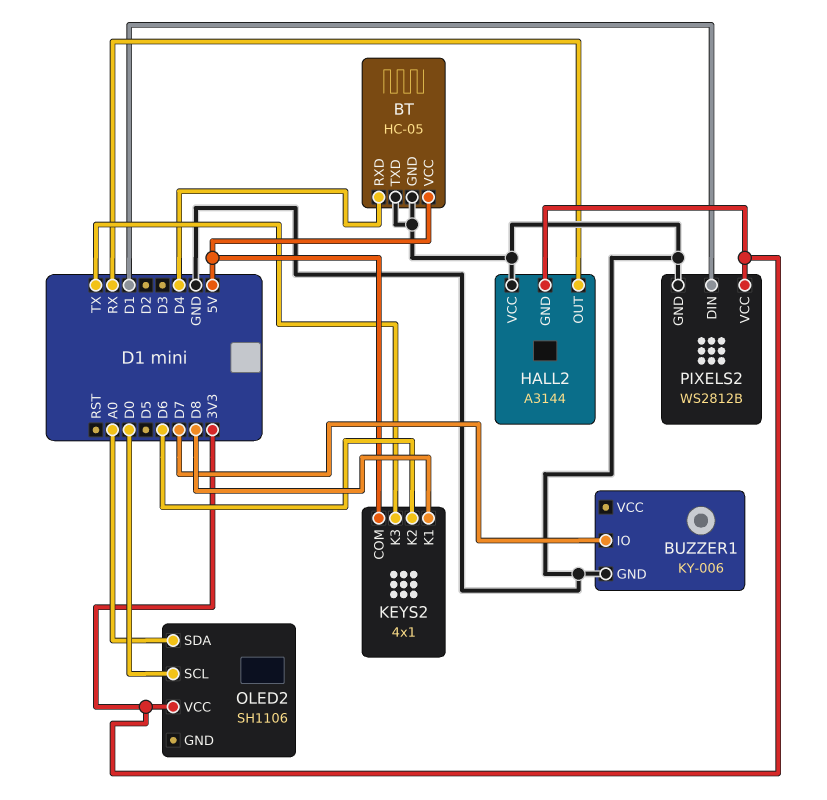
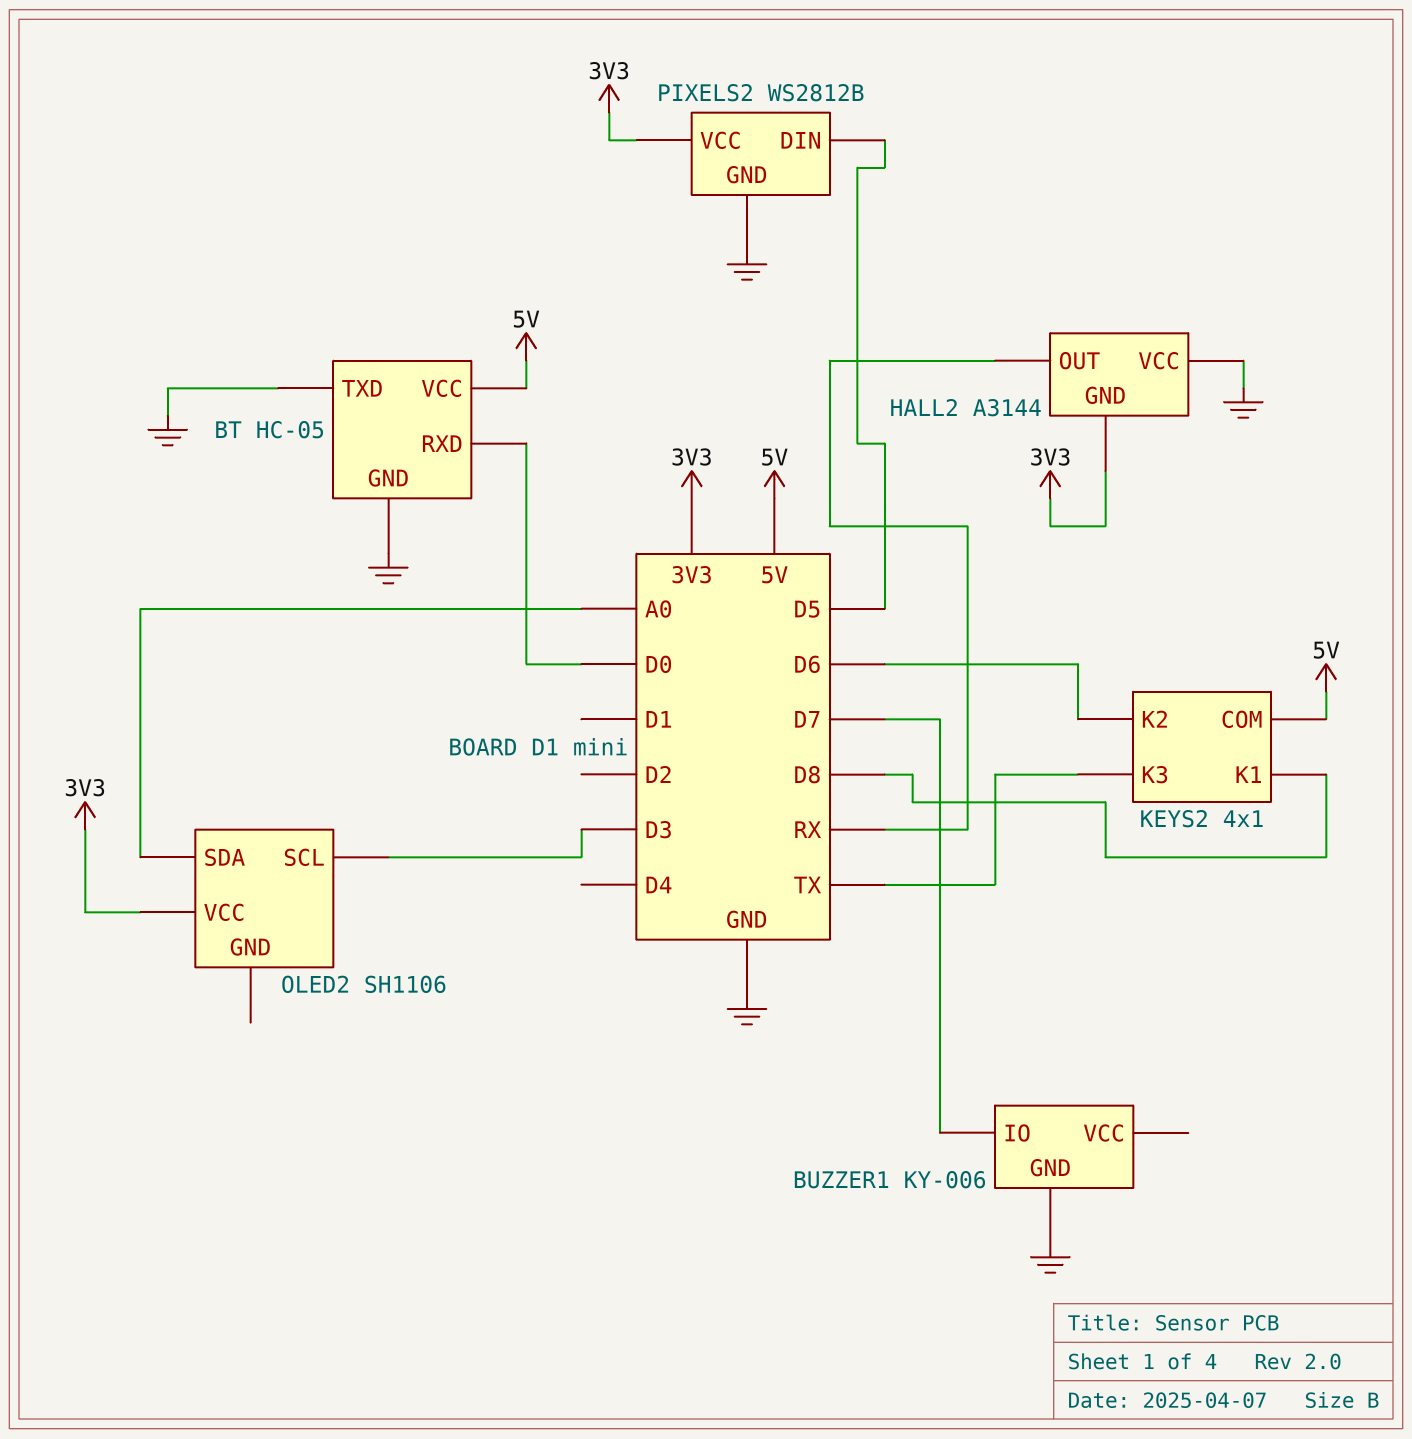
BT pin RXD: D4 -> D0
OLED2 pin SCL: D0 -> D3
PIXELS2 pin DIN: D1 -> D5

